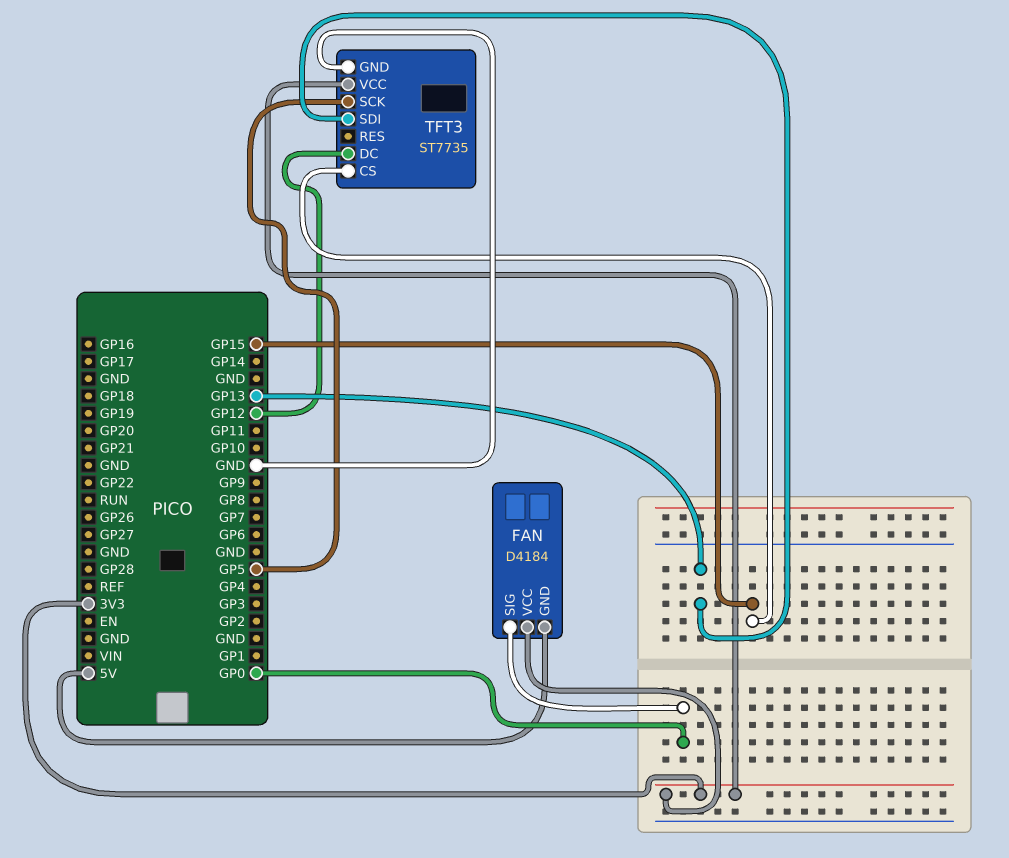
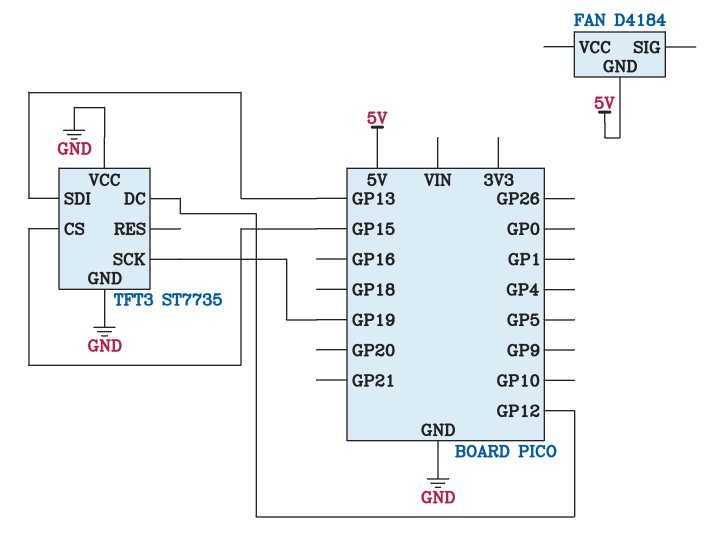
FAN pin SIG: GP0 -> none
FAN pin VCC: 3V3 -> none
TFT3 pin SCK: GP5 -> GP19
TFT3 pin VCC: 3V3 -> GND

